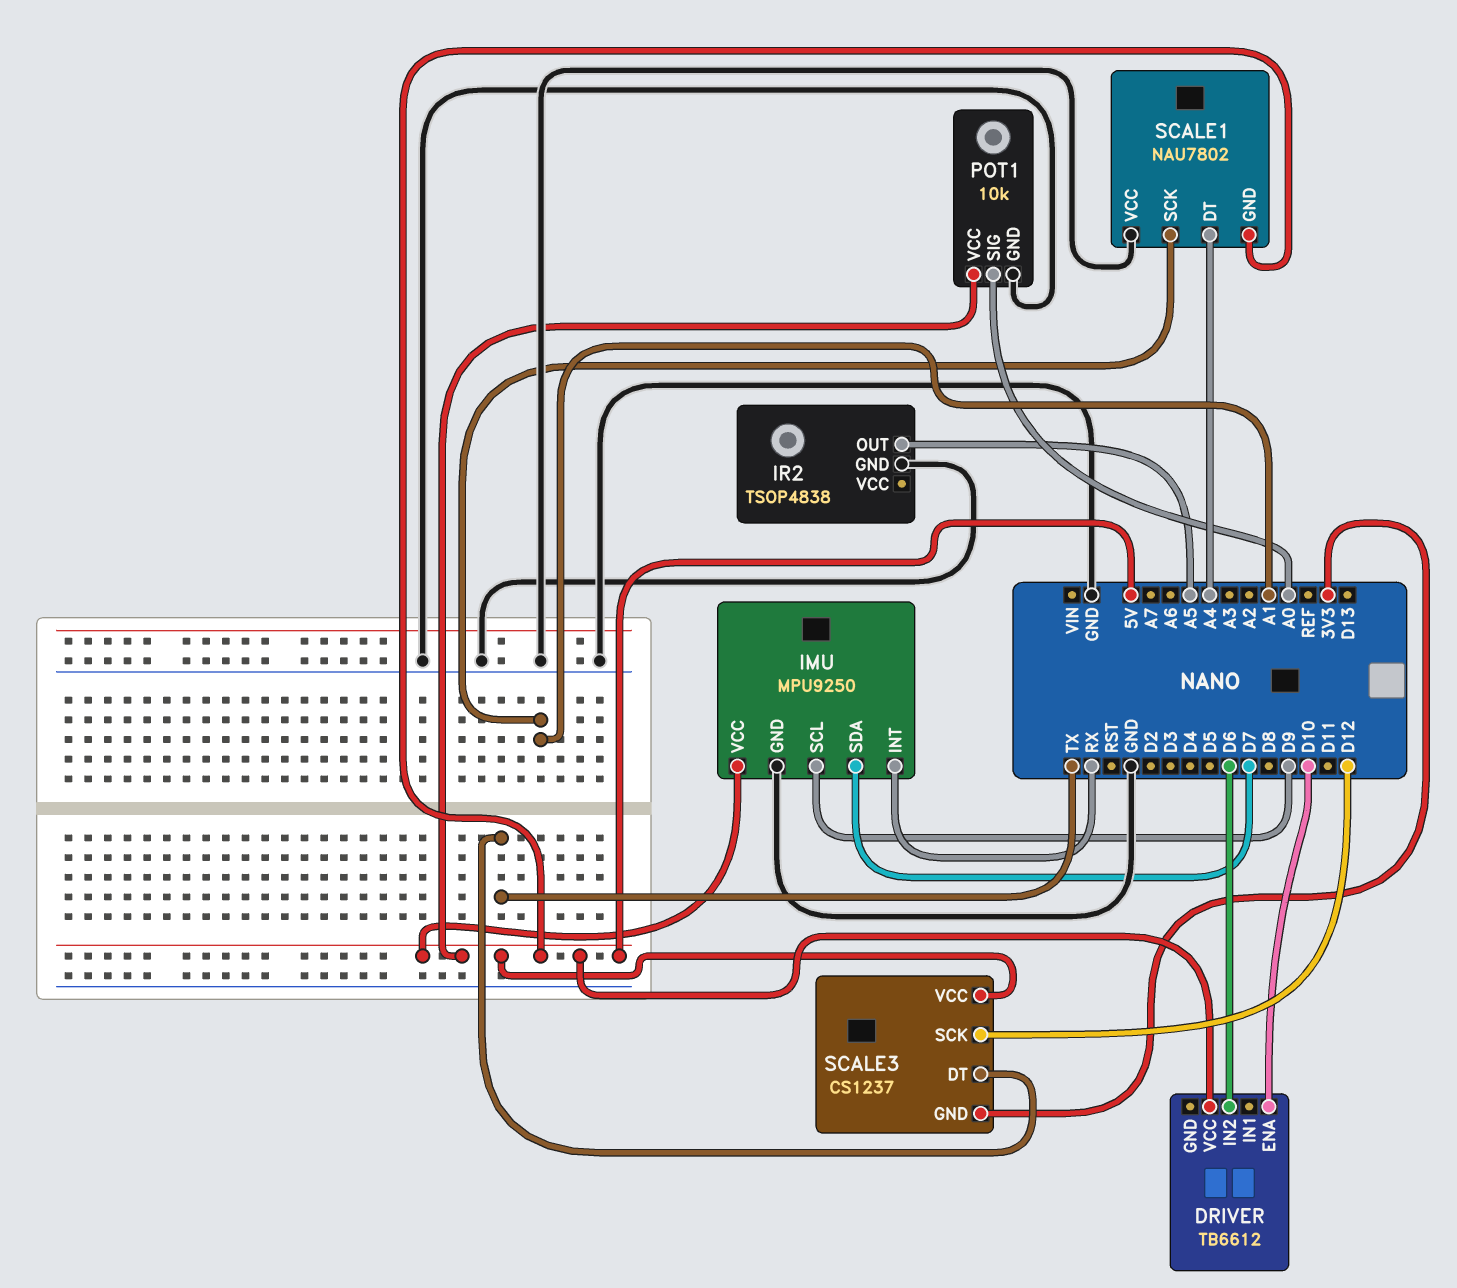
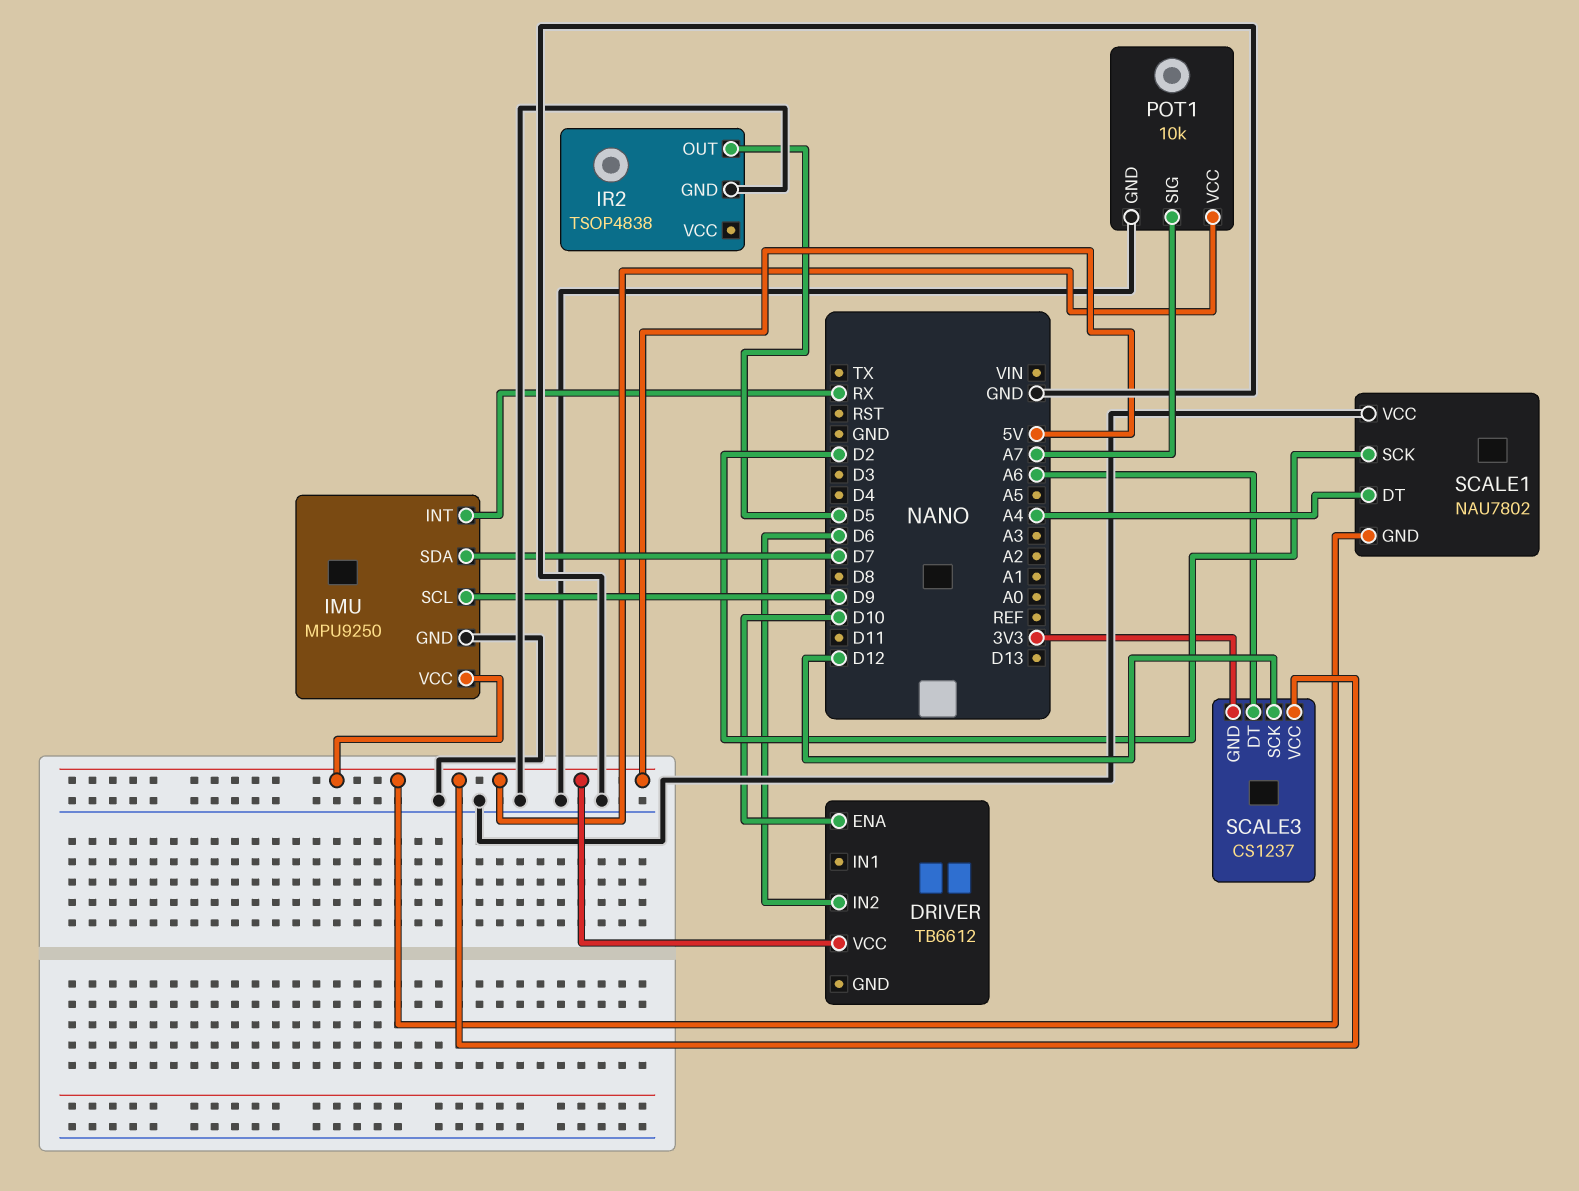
IR2 pin OUT: A5 -> D5
POT1 pin SIG: A0 -> A7
SCALE1 pin SCK: A1 -> D2
SCALE3 pin DT: TX -> A6

